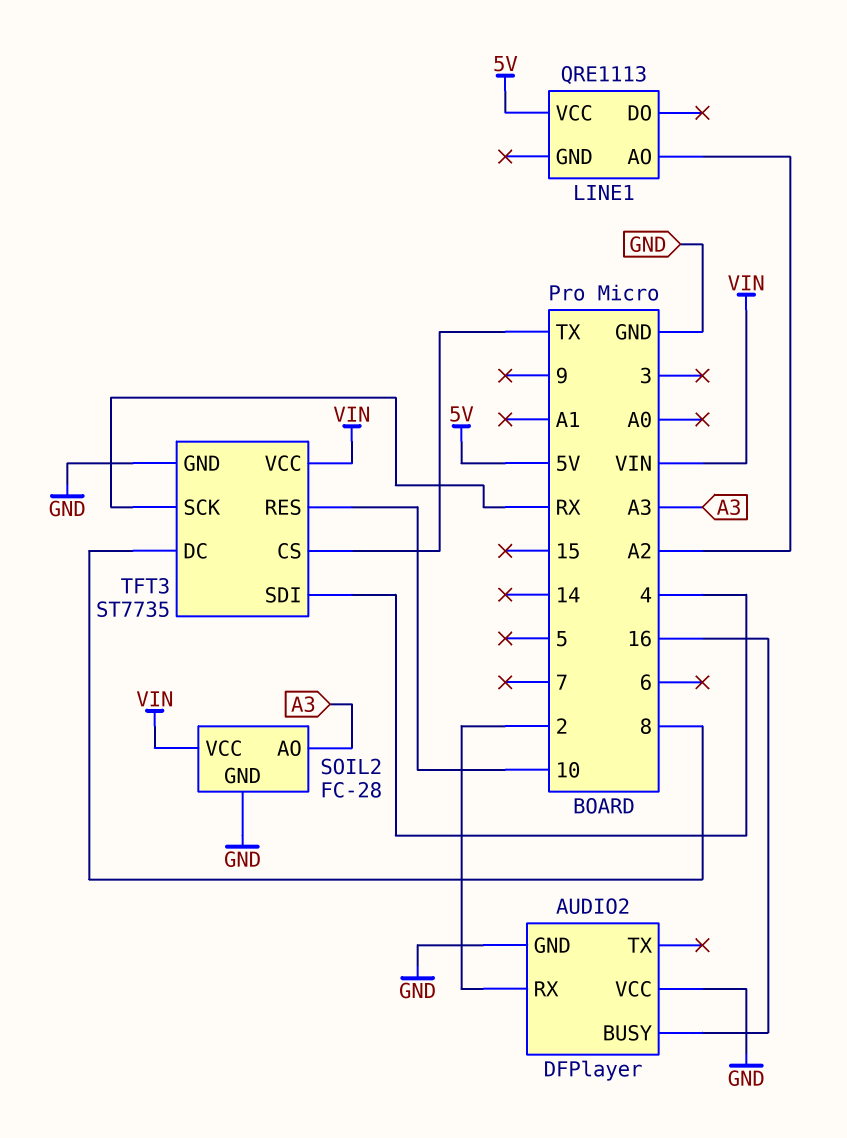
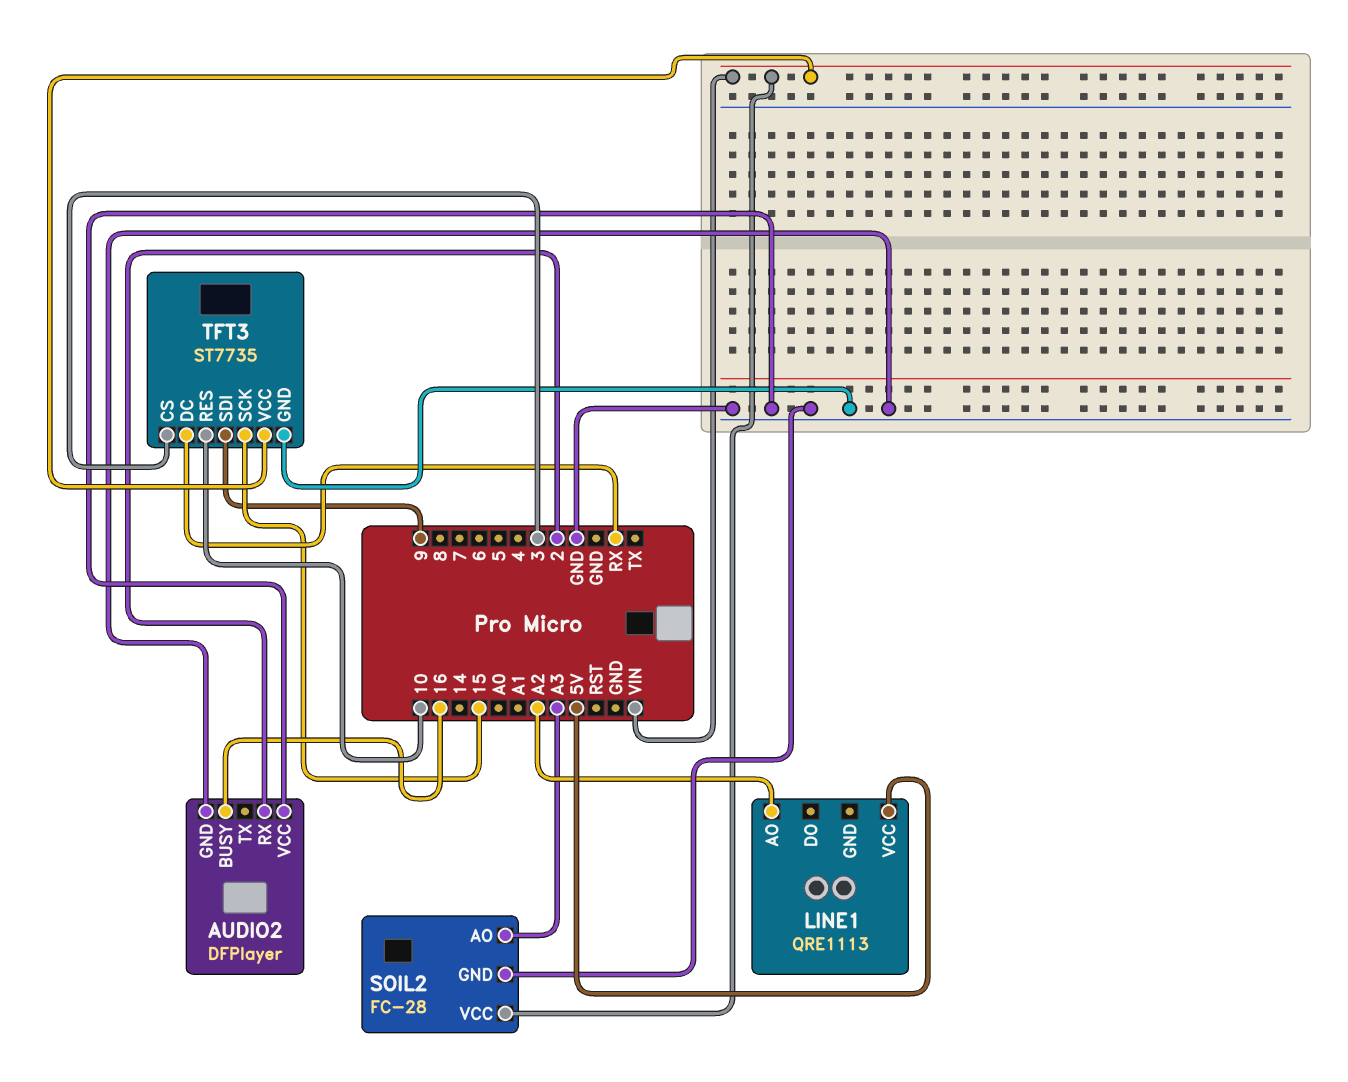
TFT3 pin CS: TX -> 3
TFT3 pin DC: 8 -> RX
TFT3 pin SCK: RX -> 15
TFT3 pin SDI: 4 -> 9

